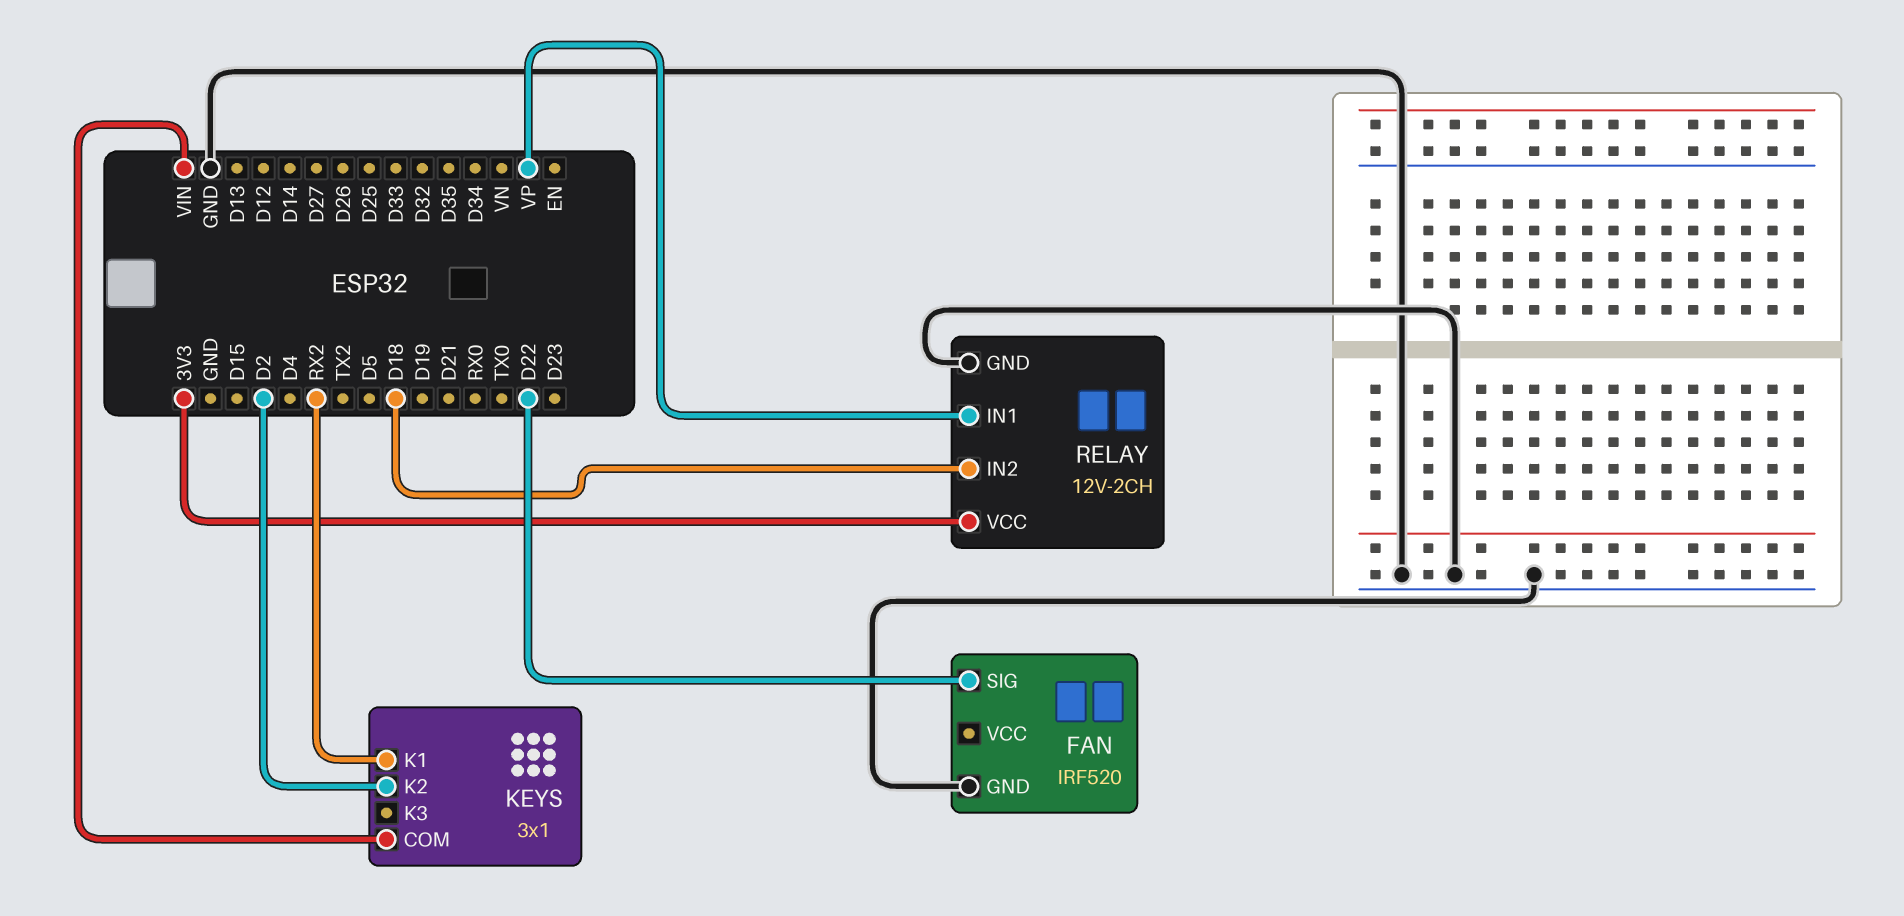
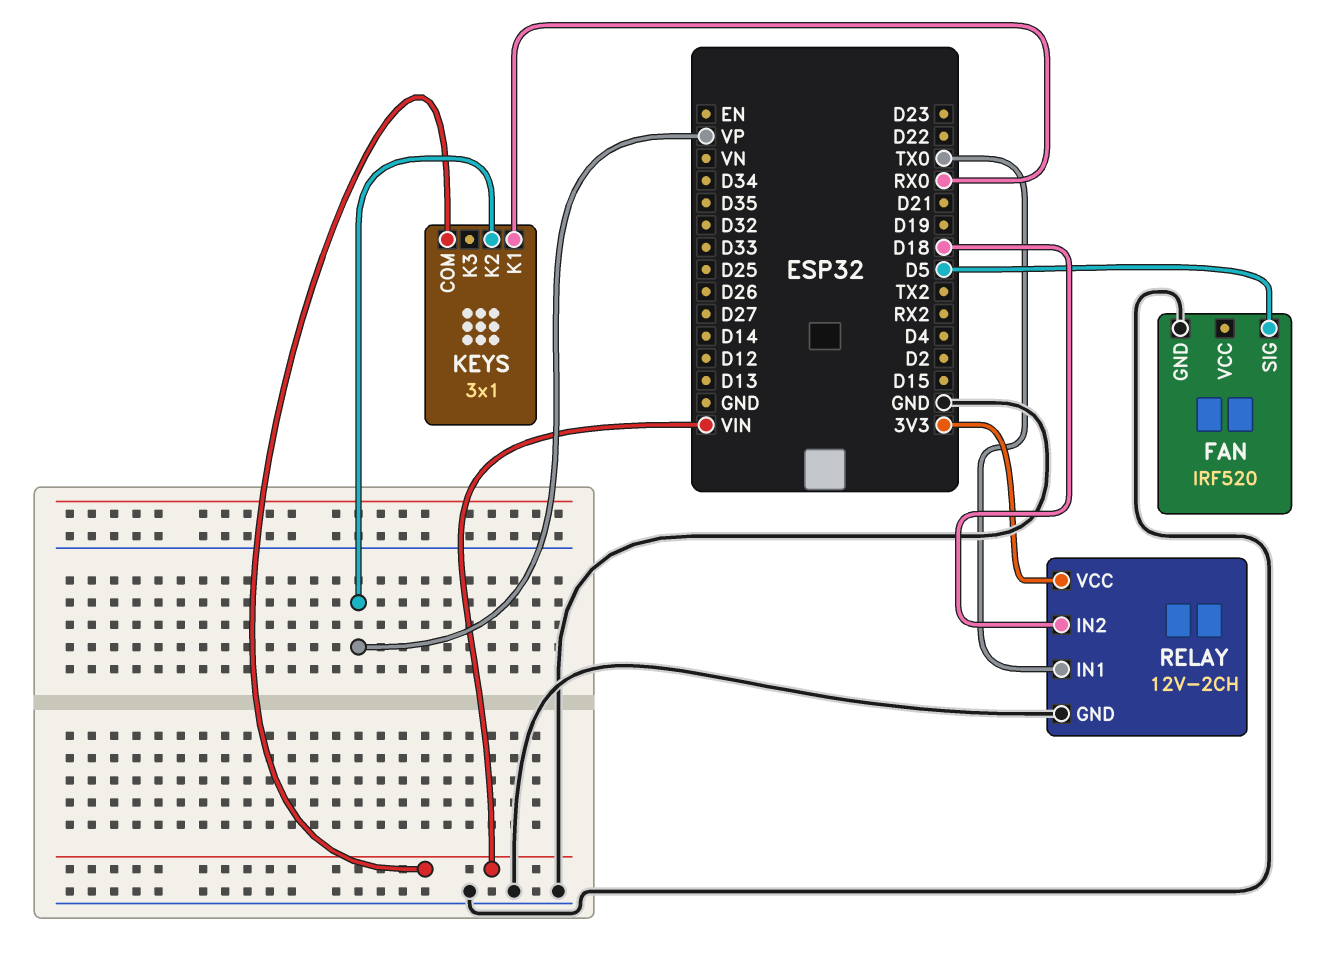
FAN pin SIG: D22 -> D5
KEYS pin K1: RX2 -> RX0
KEYS pin K2: D2 -> VP
RELAY pin IN1: VP -> TX0

